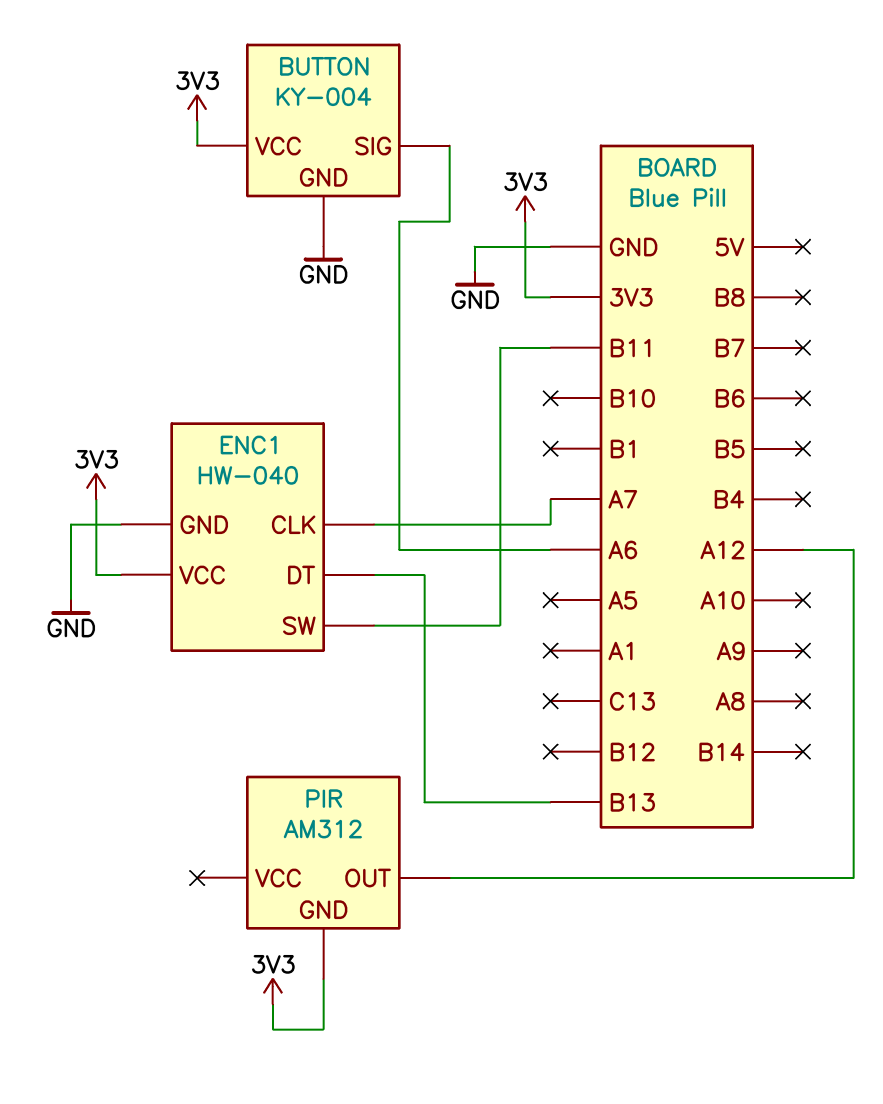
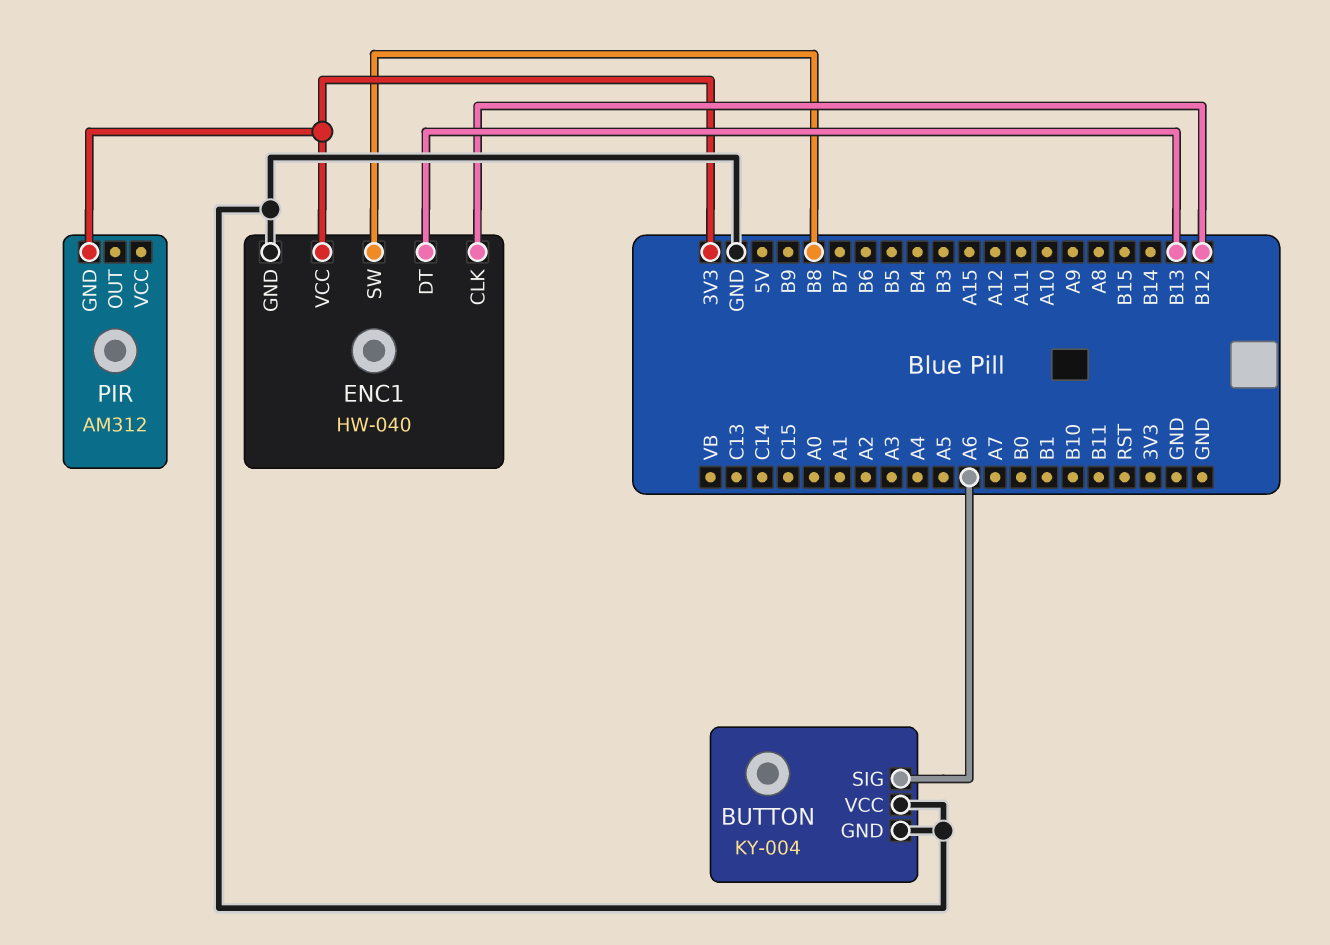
BUTTON pin VCC: 3V3 -> GND
ENC1 pin CLK: A7 -> B12
ENC1 pin SW: B11 -> B8
PIR pin OUT: A12 -> none

